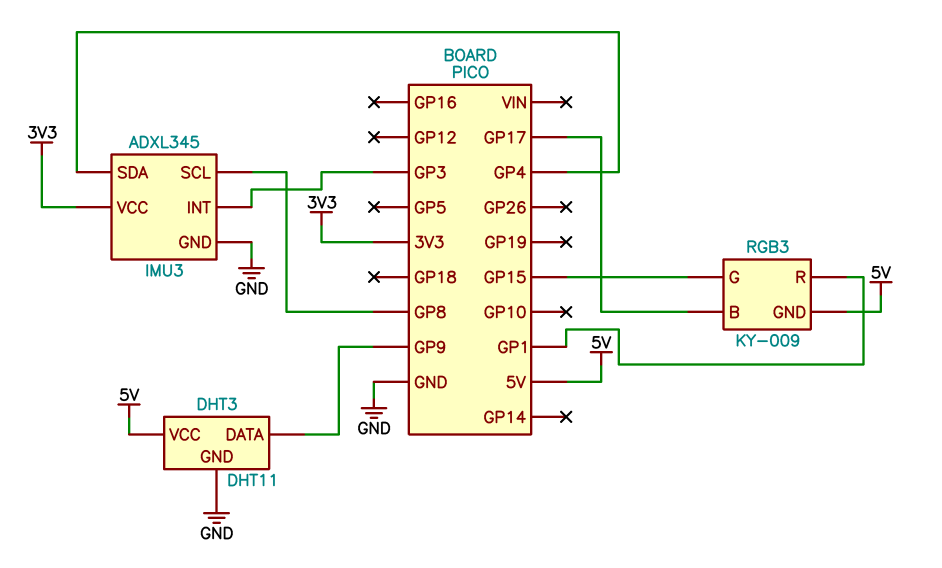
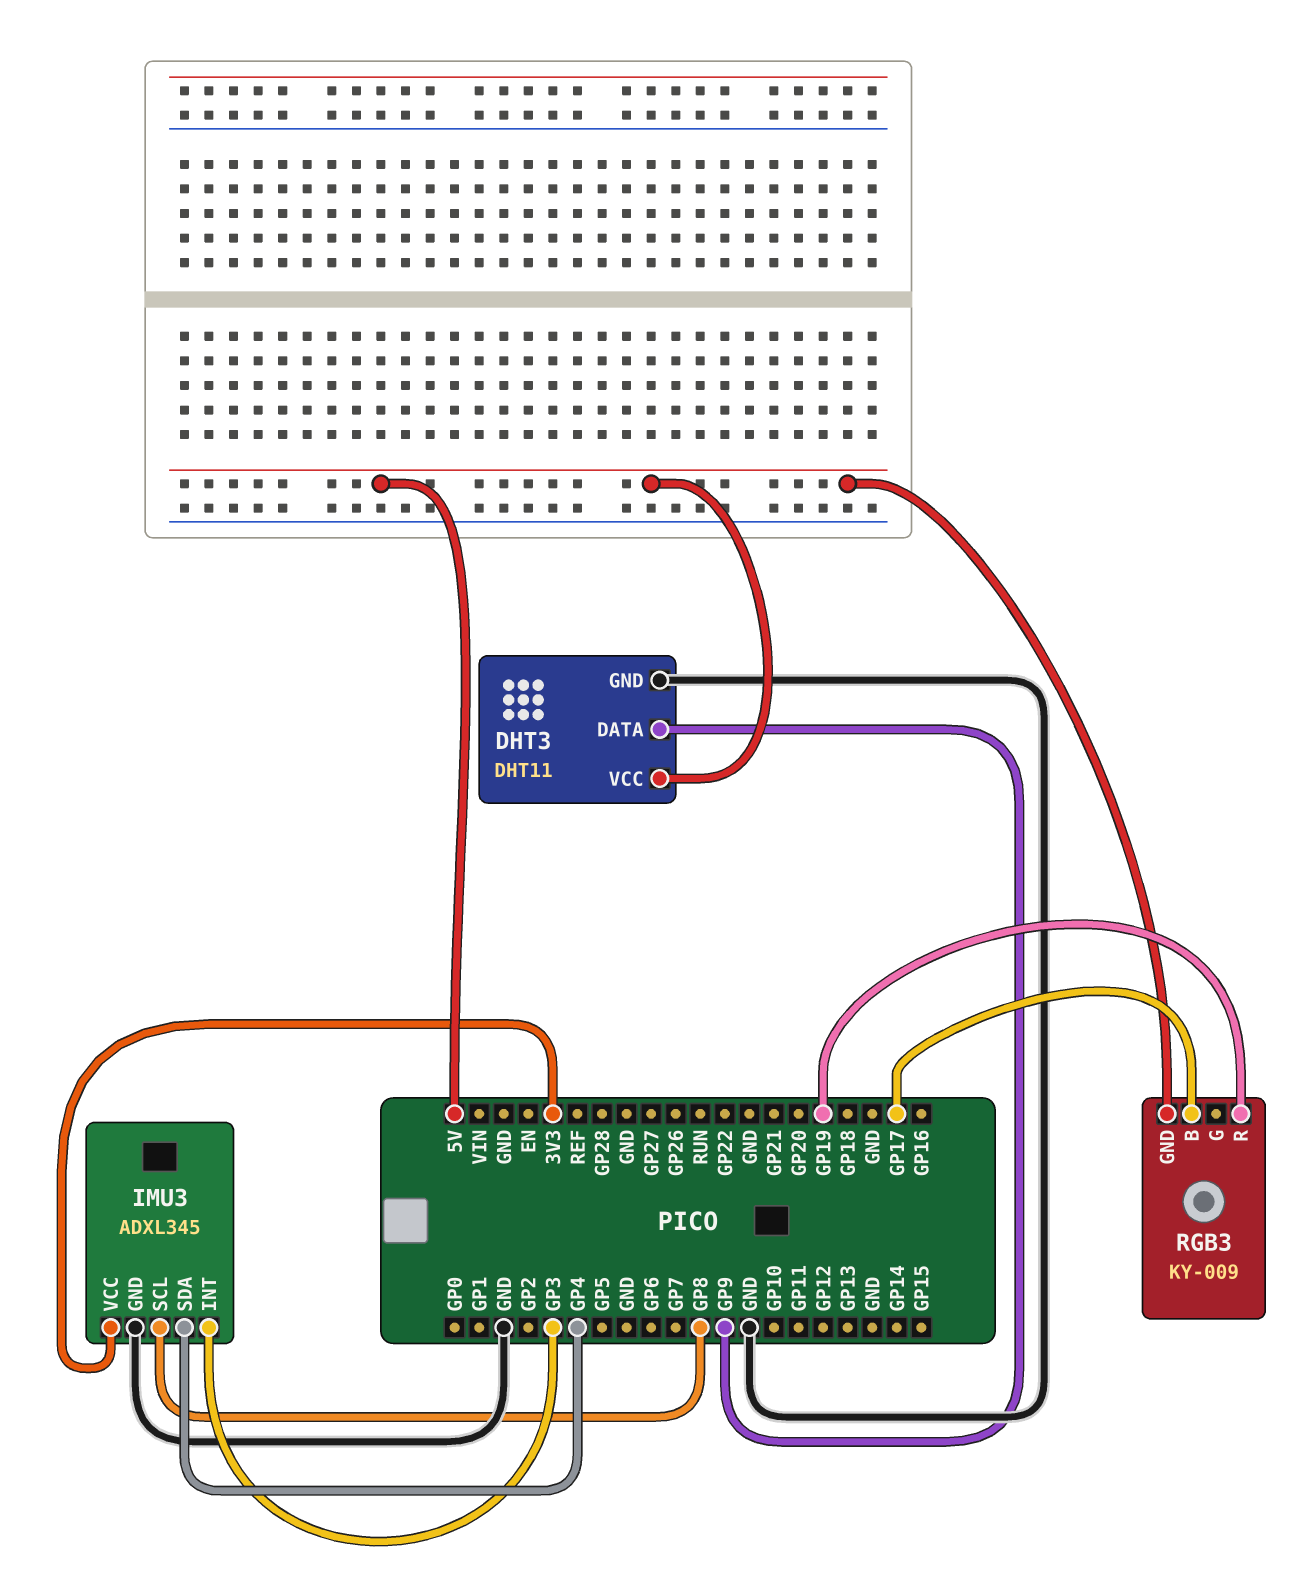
RGB3 pin G: GP15 -> none
RGB3 pin R: GP1 -> GP19

